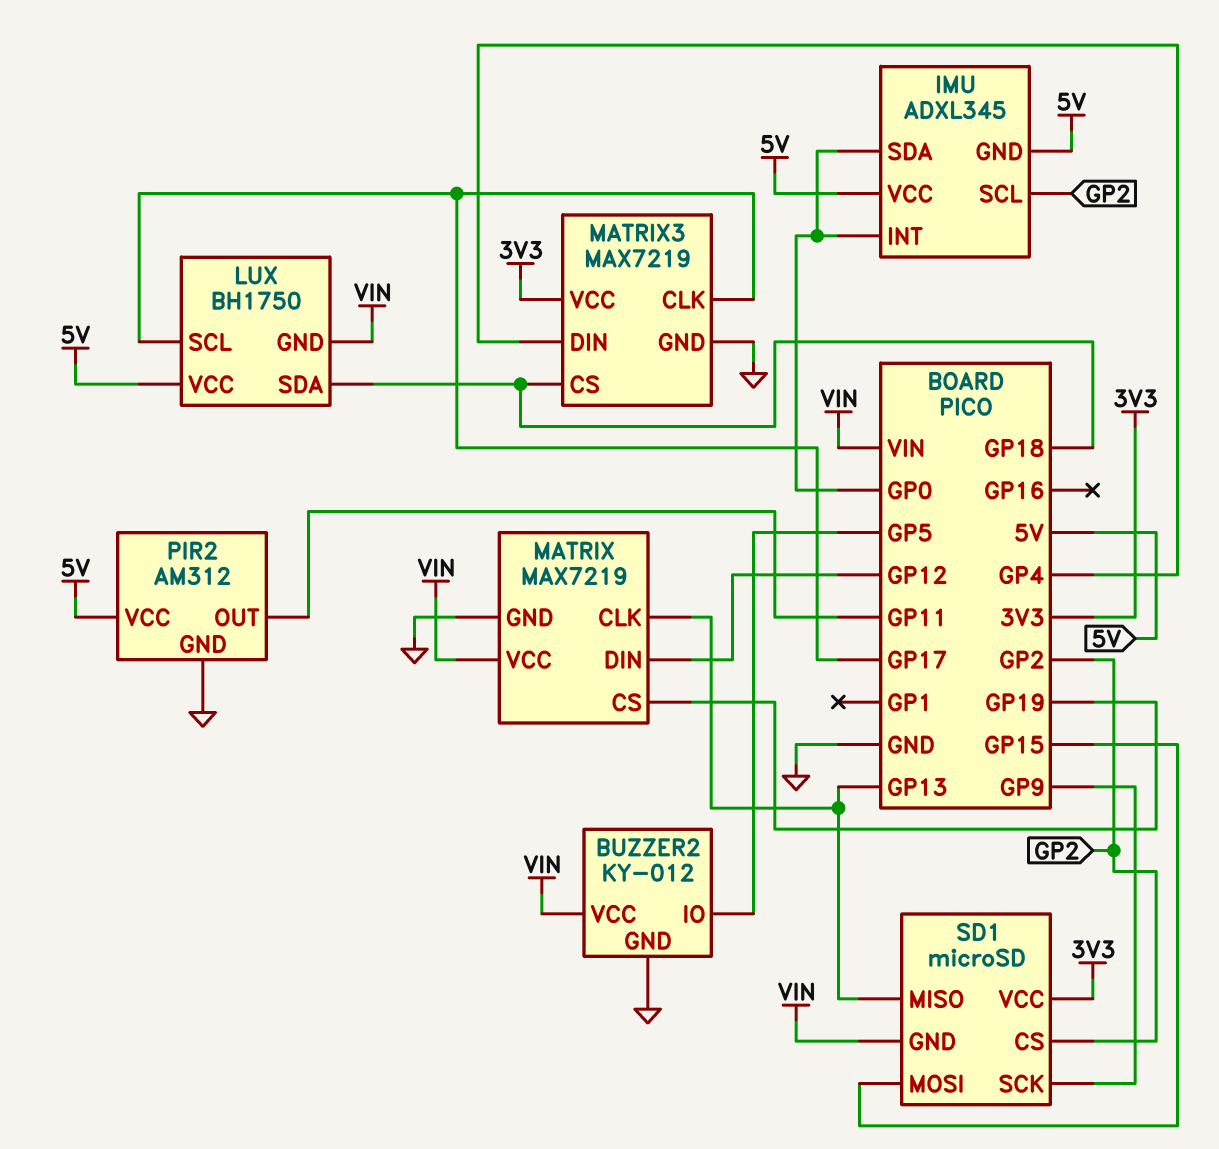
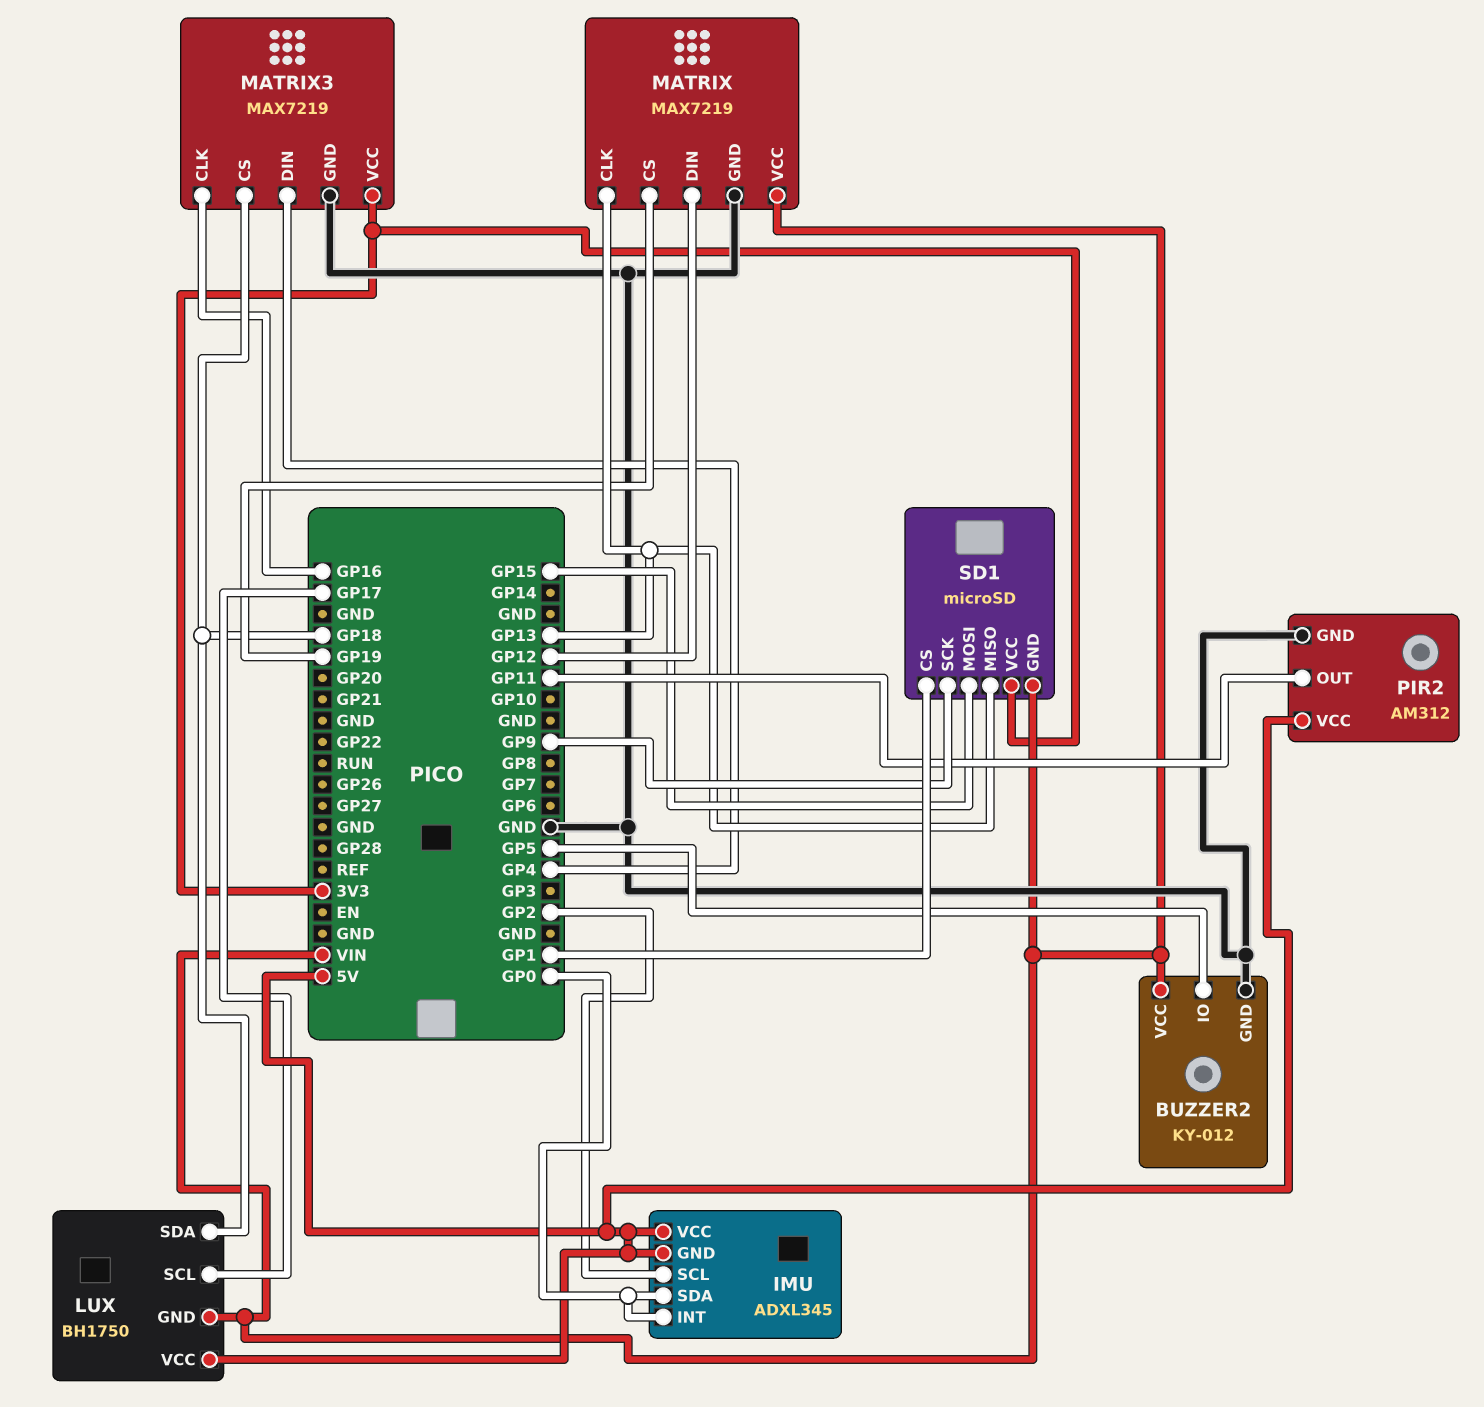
MATRIX3 pin CLK: GP17 -> GP16
SD1 pin CS: GP2 -> GP1

